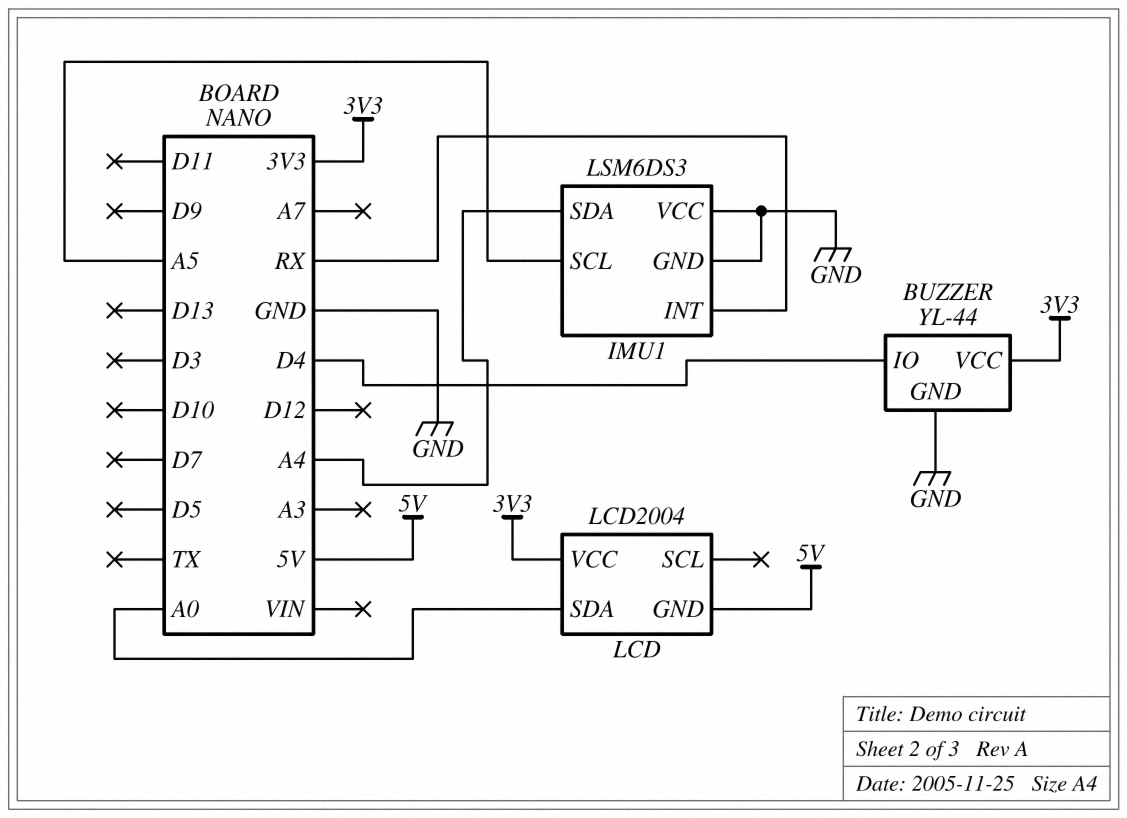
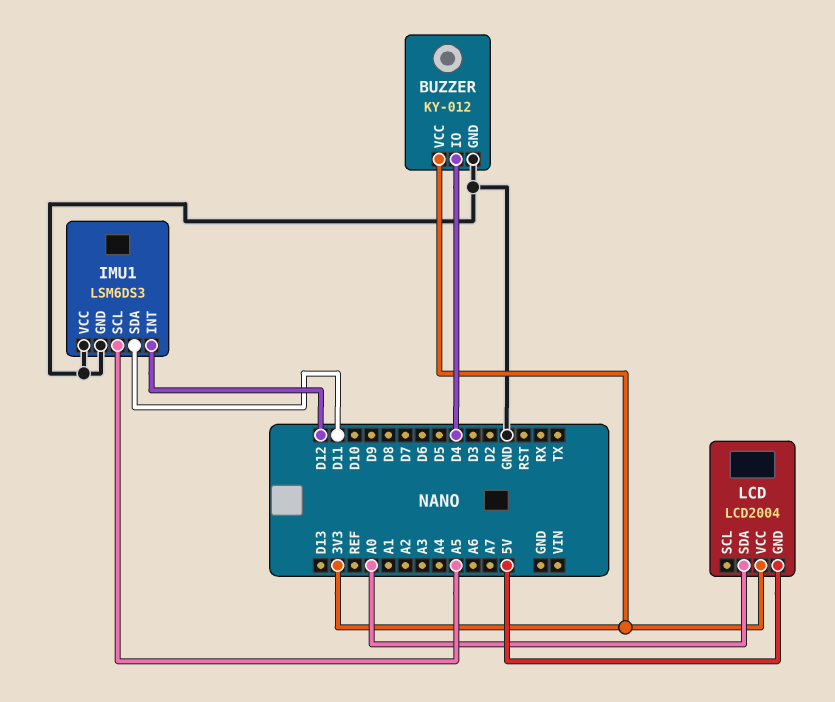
BUZZER: YL-44 -> KY-012
IMU1 pin INT: RX -> D12
IMU1 pin SDA: A4 -> D11

